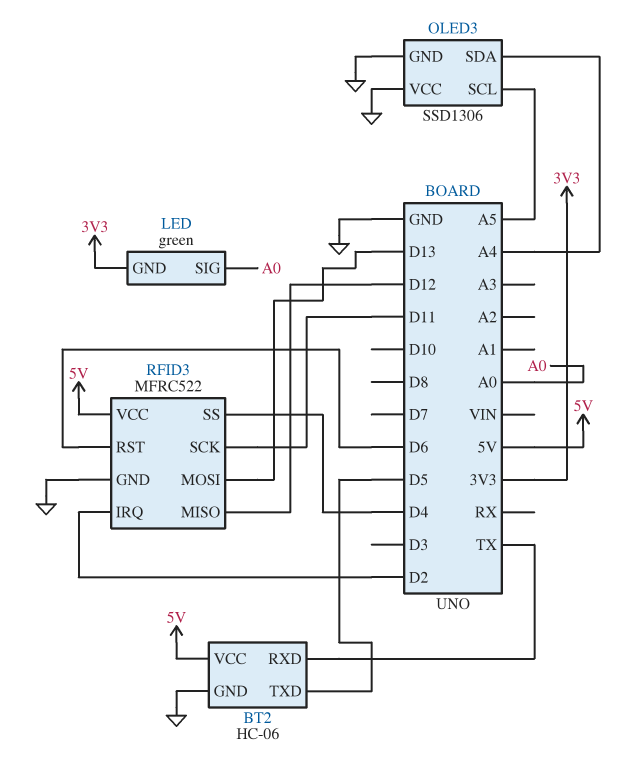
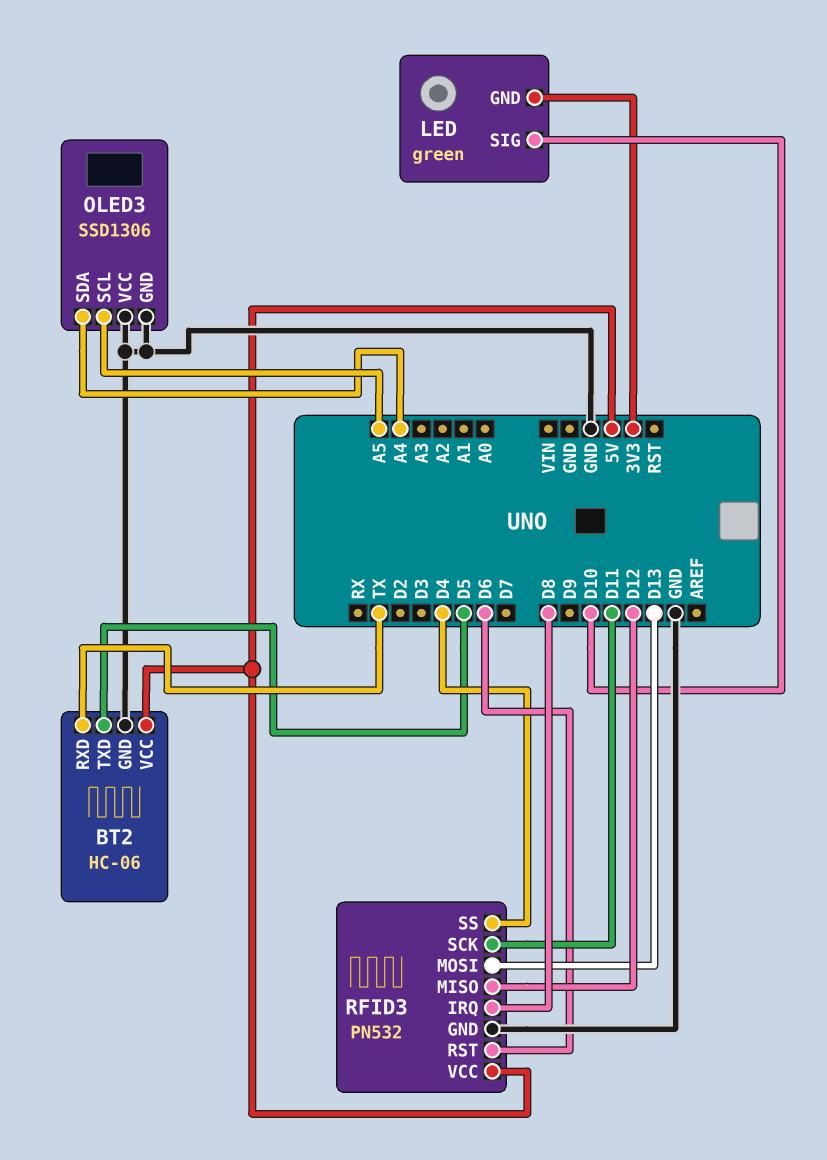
LED pin SIG: A0 -> D10
RFID3: MFRC522 -> PN532
RFID3 pin IRQ: D2 -> D8

